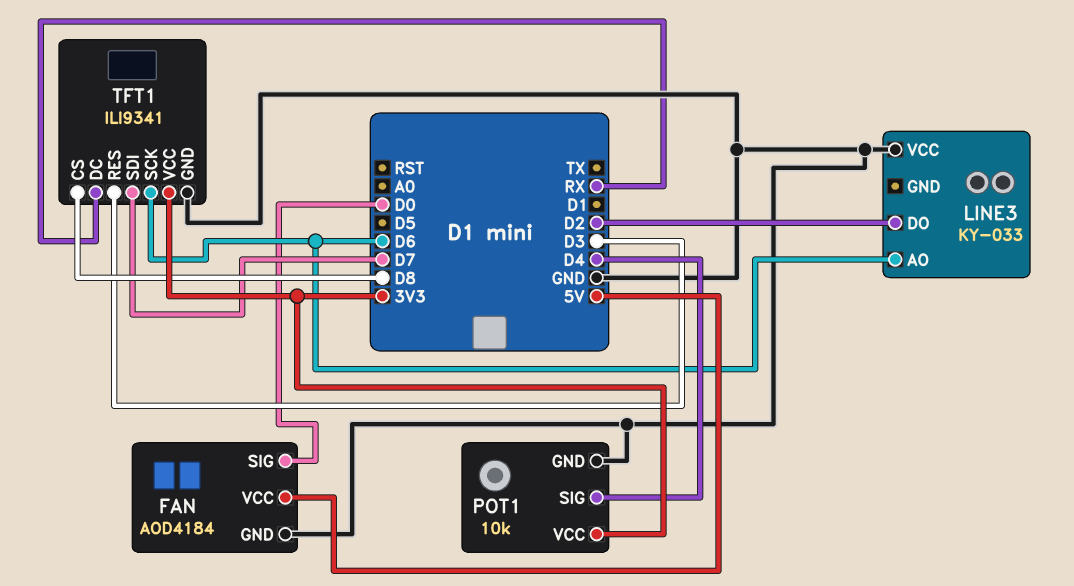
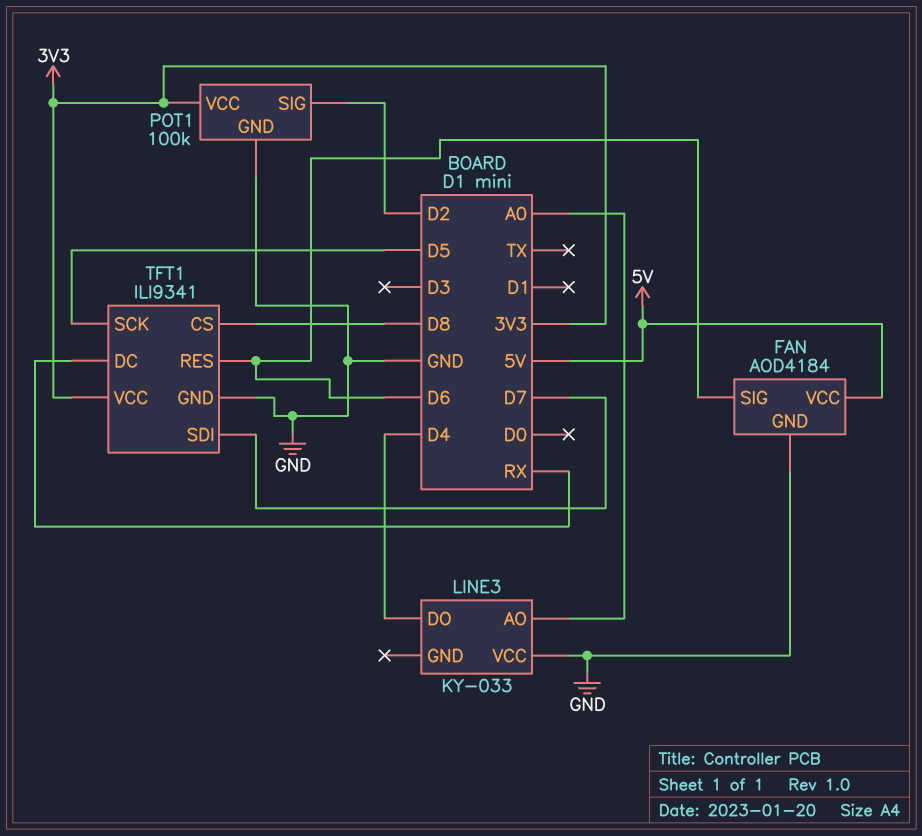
FAN pin SIG: D0 -> D6
LINE3 pin AO: D6 -> A0
LINE3 pin DO: D2 -> D4
POT1: 10k -> 100k
POT1 pin SIG: D4 -> D2
TFT1 pin RES: D3 -> D6
TFT1 pin SCK: D6 -> D5

